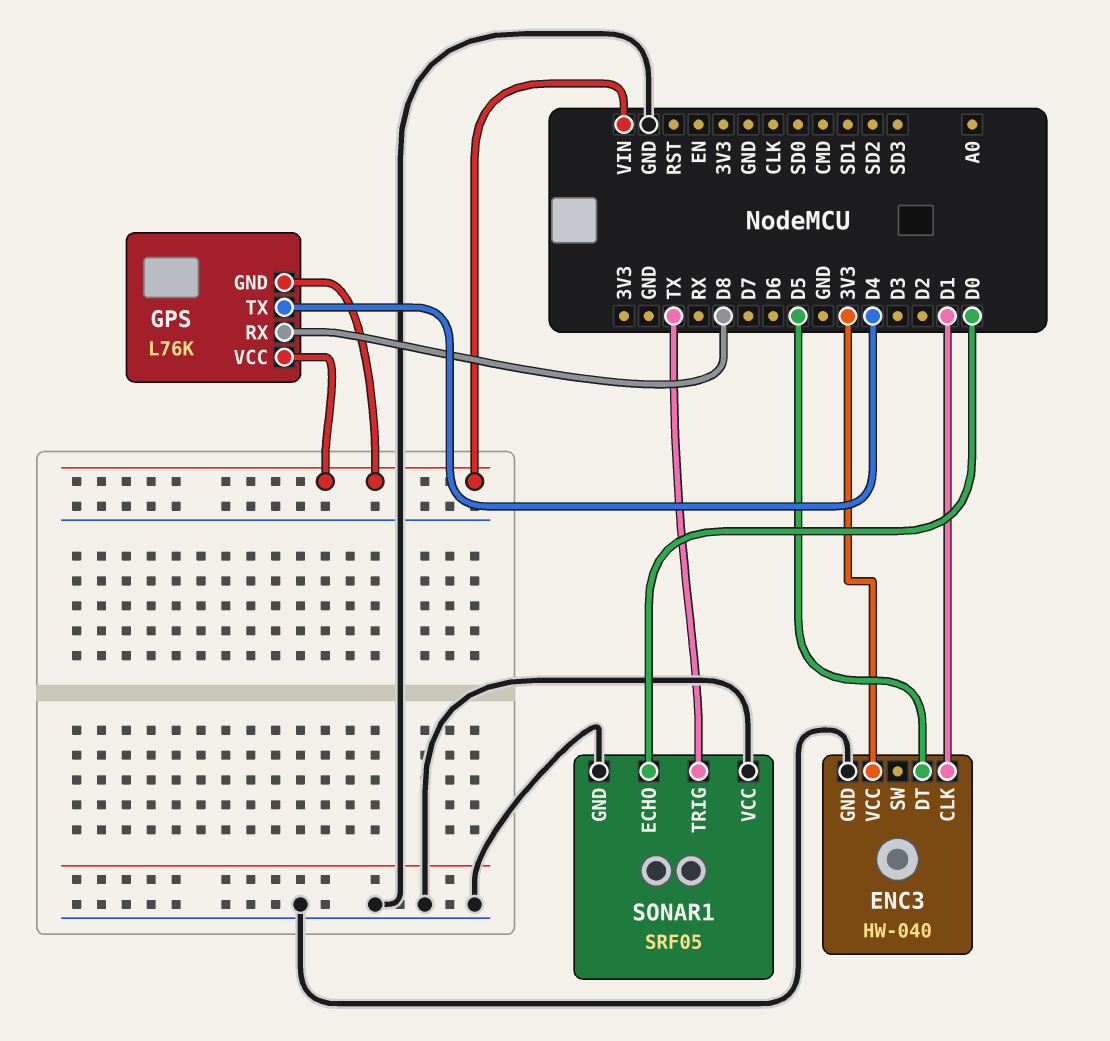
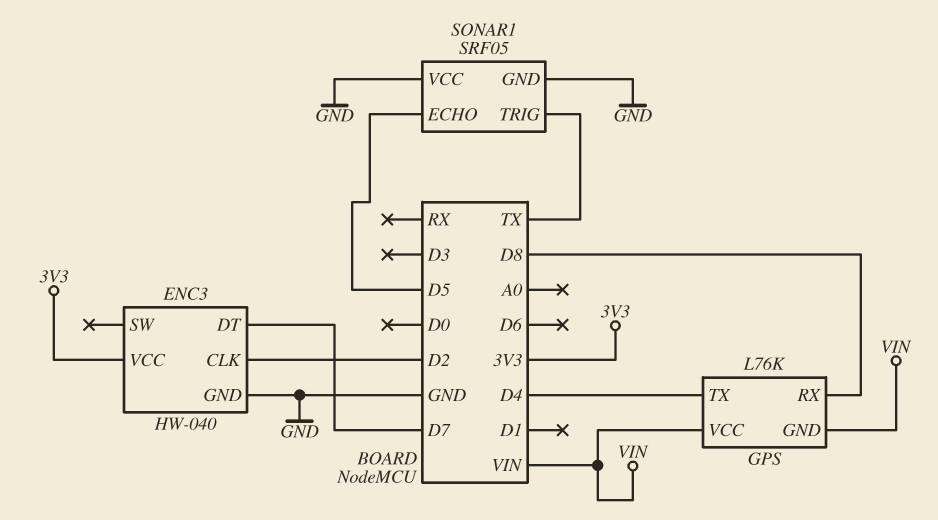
ENC3 pin CLK: D1 -> D2
ENC3 pin DT: D5 -> D7
SONAR1 pin ECHO: D0 -> D5

